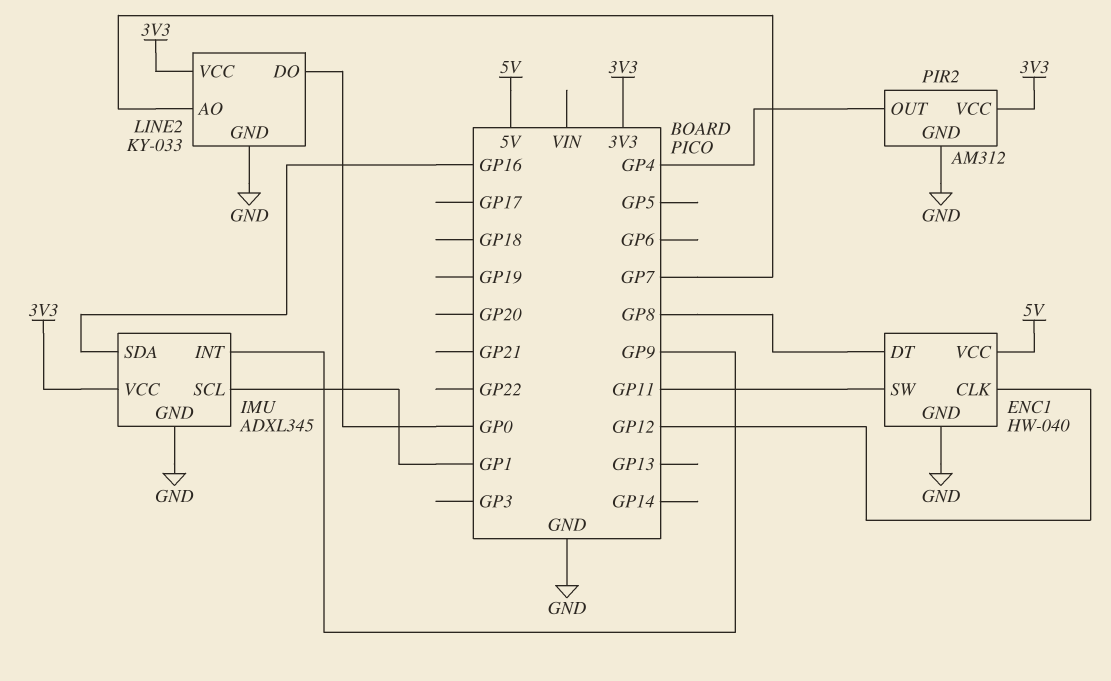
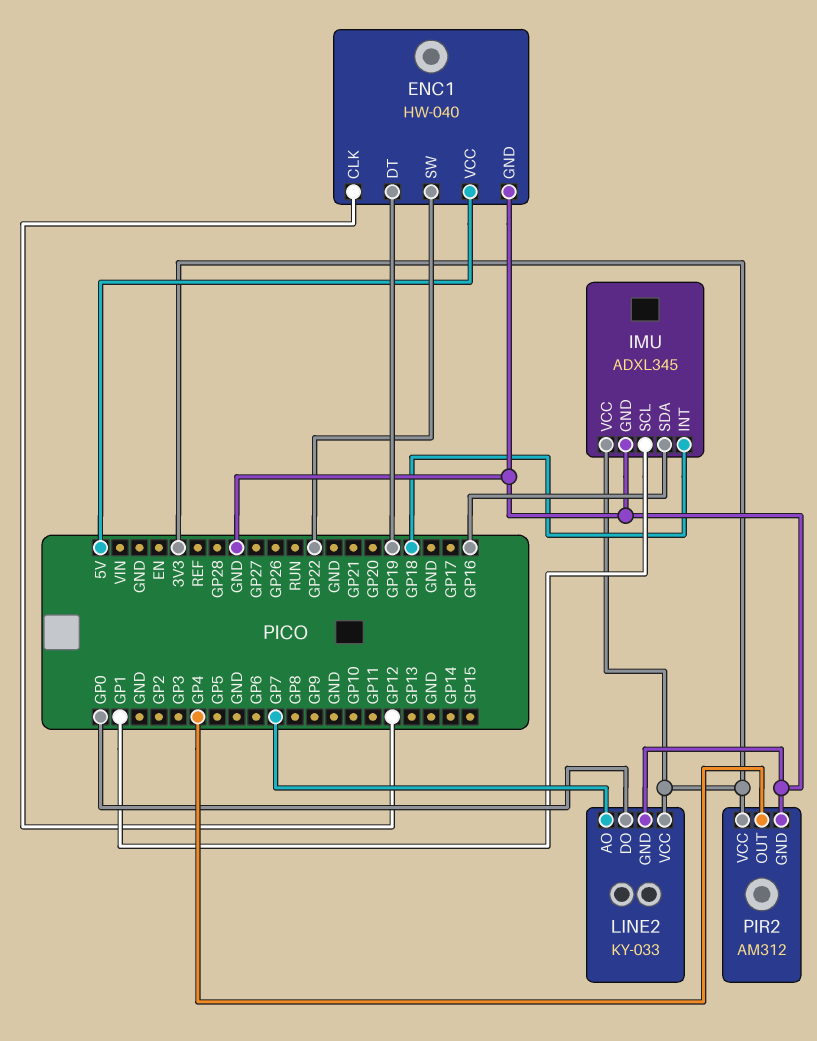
ENC1 pin DT: GP8 -> GP19
ENC1 pin SW: GP11 -> GP22
IMU pin INT: GP9 -> GP18

